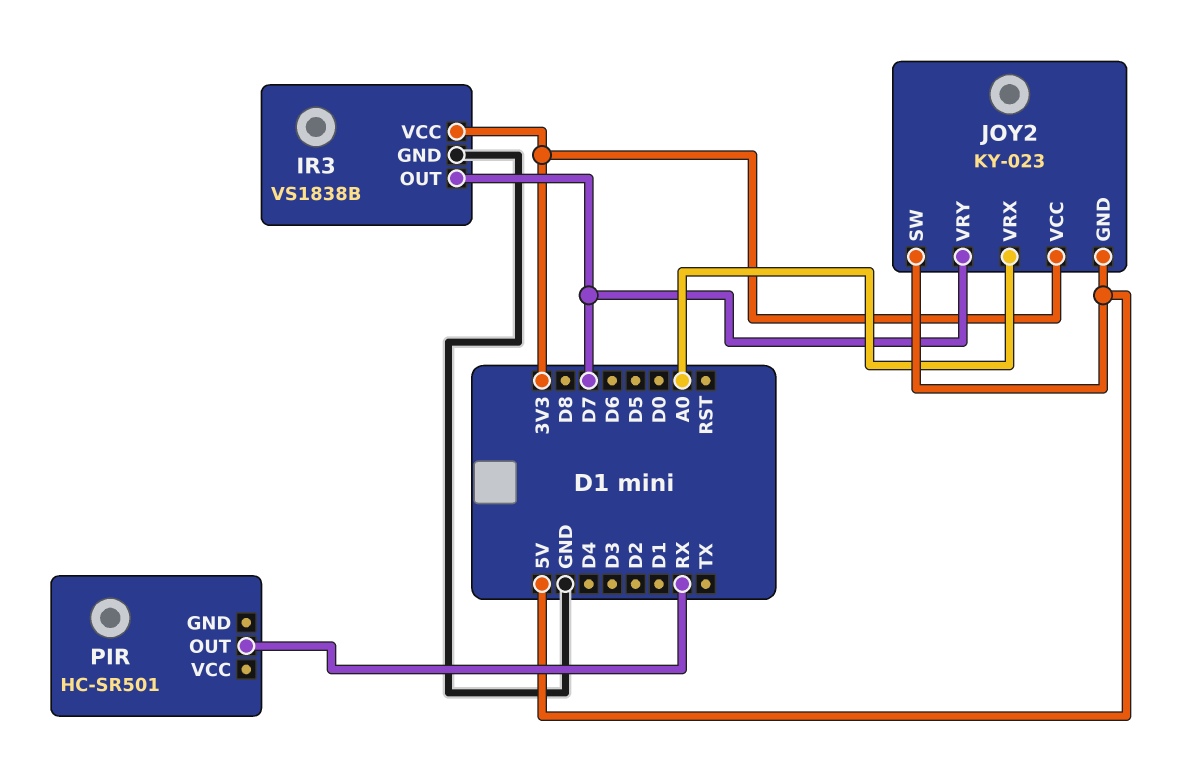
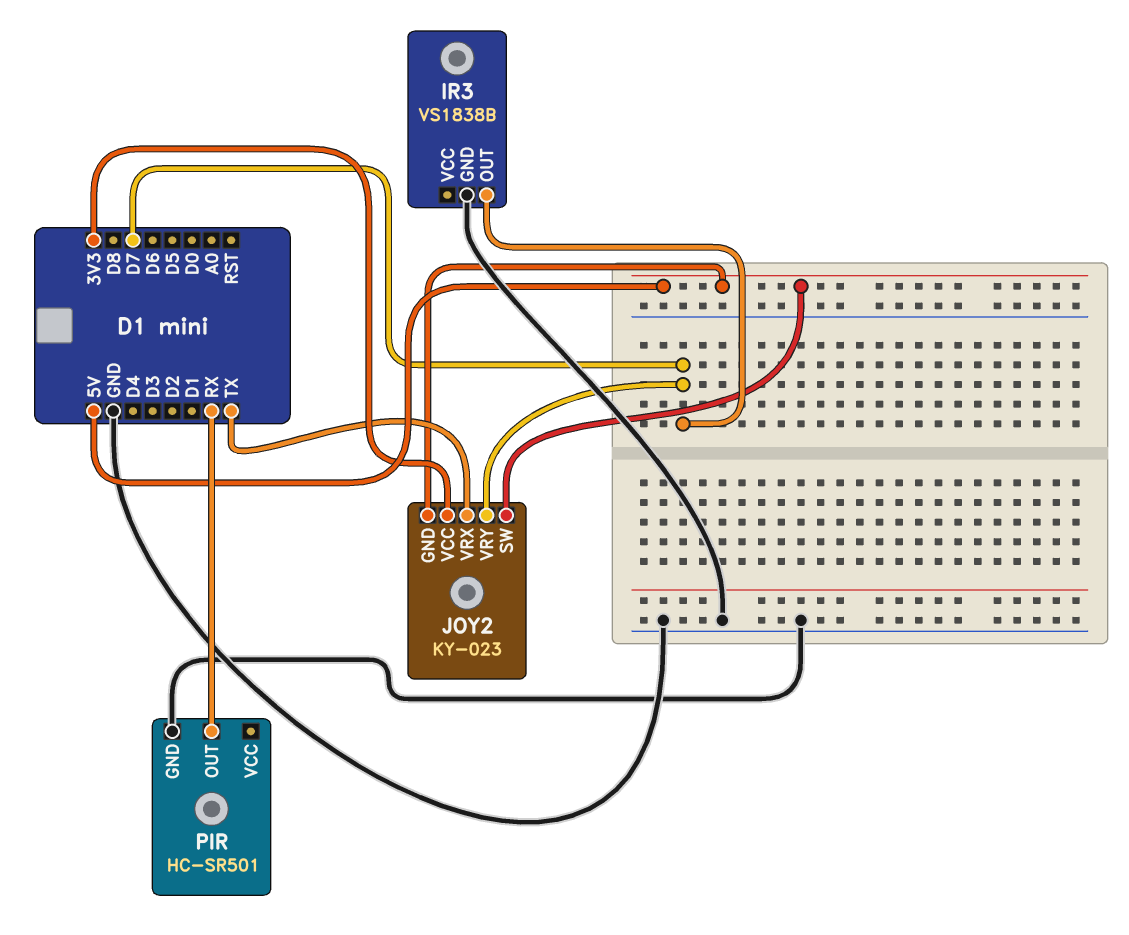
IR3 pin VCC: 3V3 -> none
JOY2 pin VRX: A0 -> TX
PIR pin GND: none -> GND

